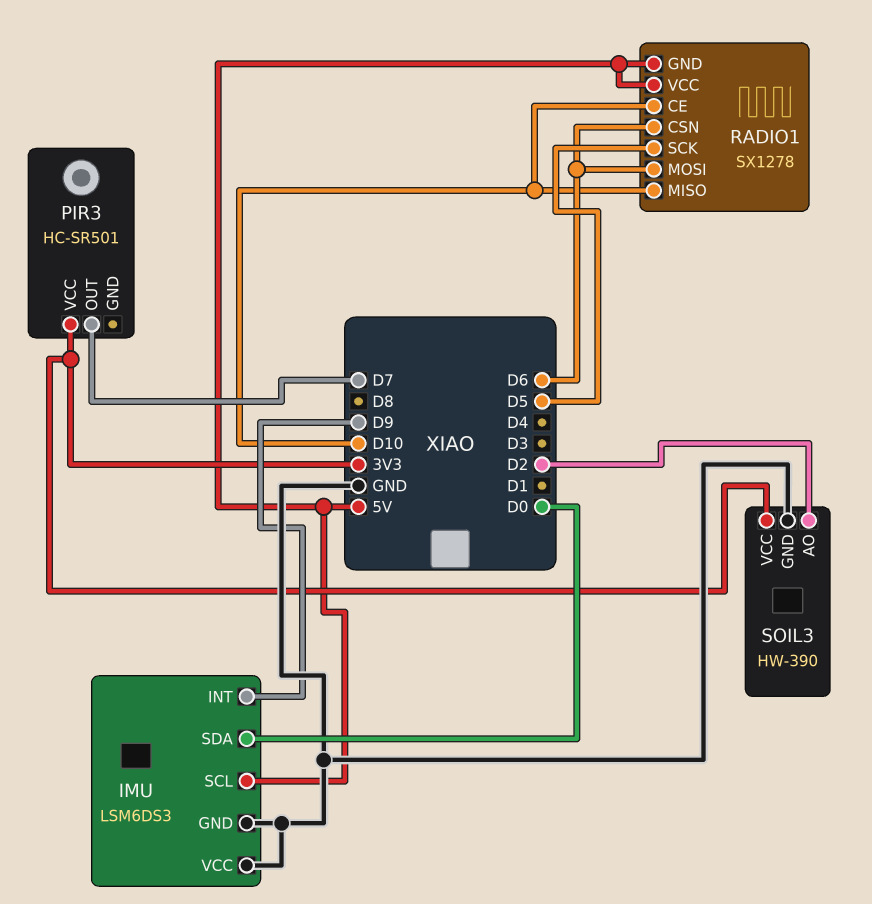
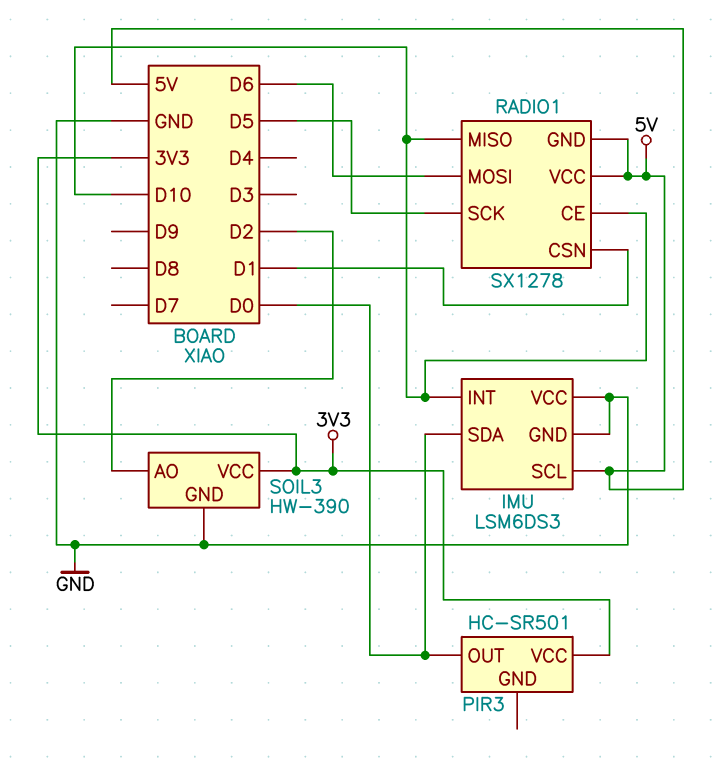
IMU pin INT: D9 -> D10
PIR3 pin OUT: D7 -> D0
RADIO1 pin CSN: D6 -> D1

